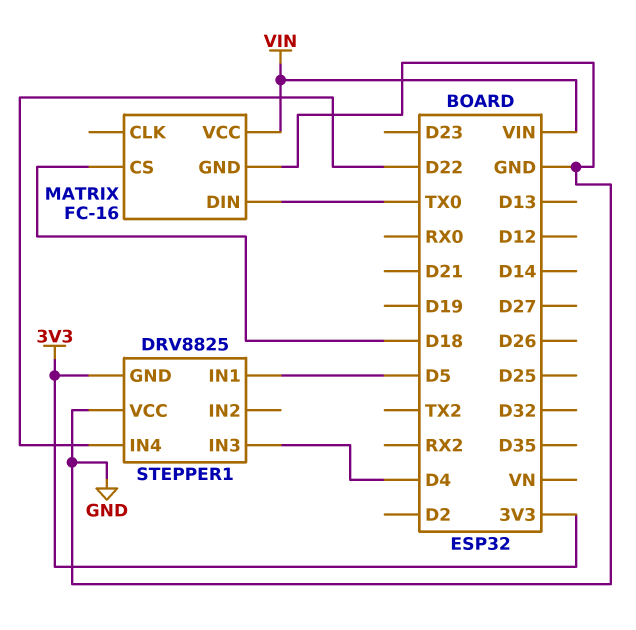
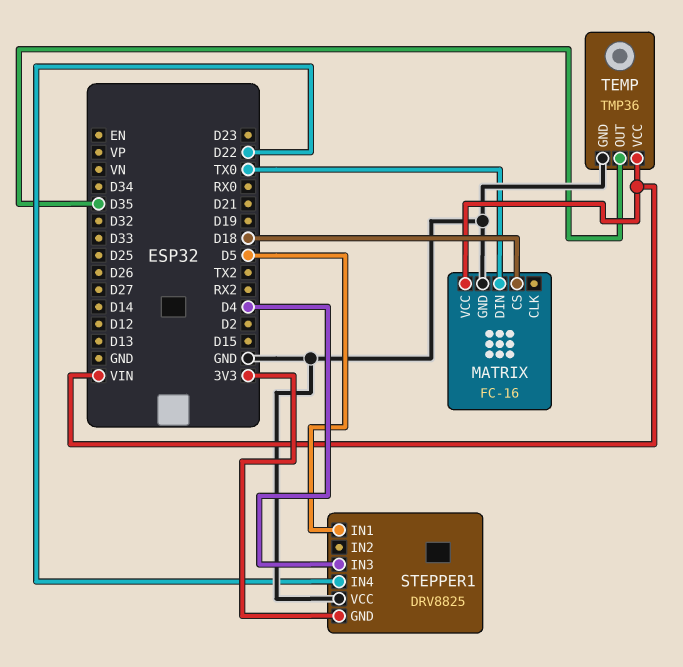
TEMP: none -> TMP36
TEMP pin GND: none -> GND
TEMP pin OUT: none -> D35
TEMP pin VCC: none -> VIN

